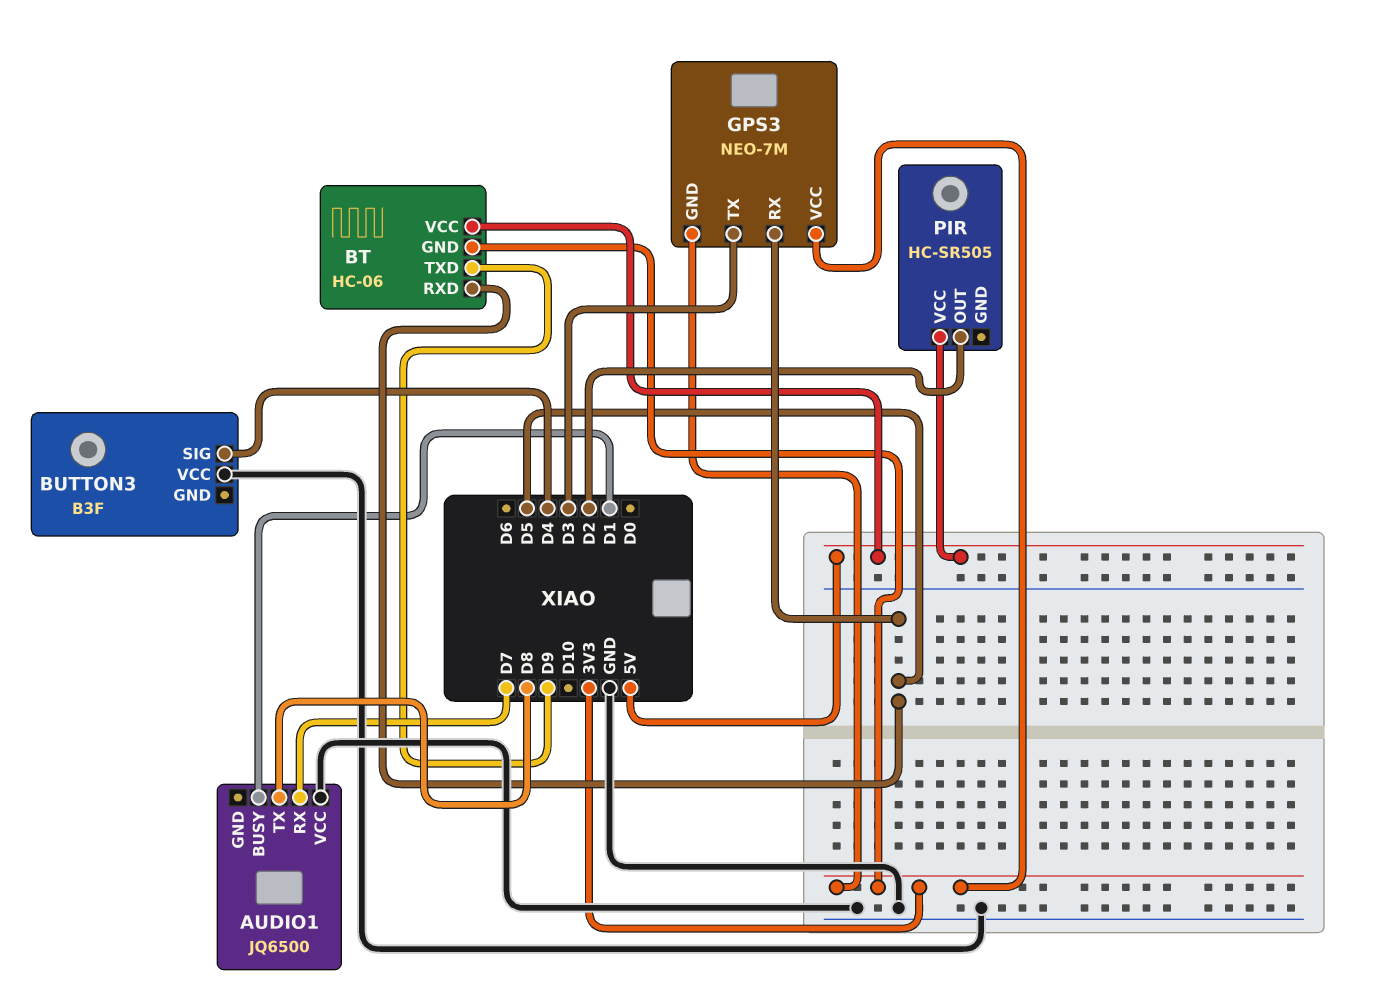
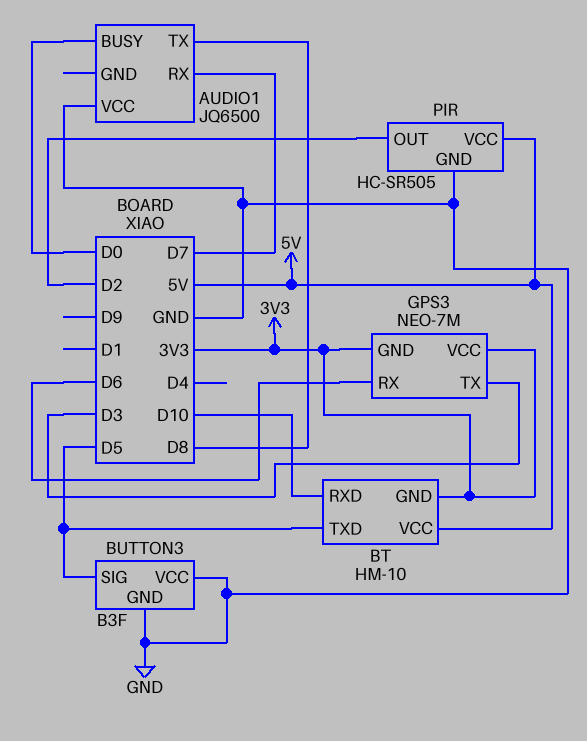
AUDIO1 pin BUSY: D1 -> D0
BT: HC-06 -> HM-10
BT pin RXD: D5 -> D10
BT pin TXD: D9 -> D5
BUTTON3 pin GND: none -> GND
BUTTON3 pin SIG: D4 -> D5
GPS3 pin RX: D5 -> D6
PIR pin GND: none -> GND

